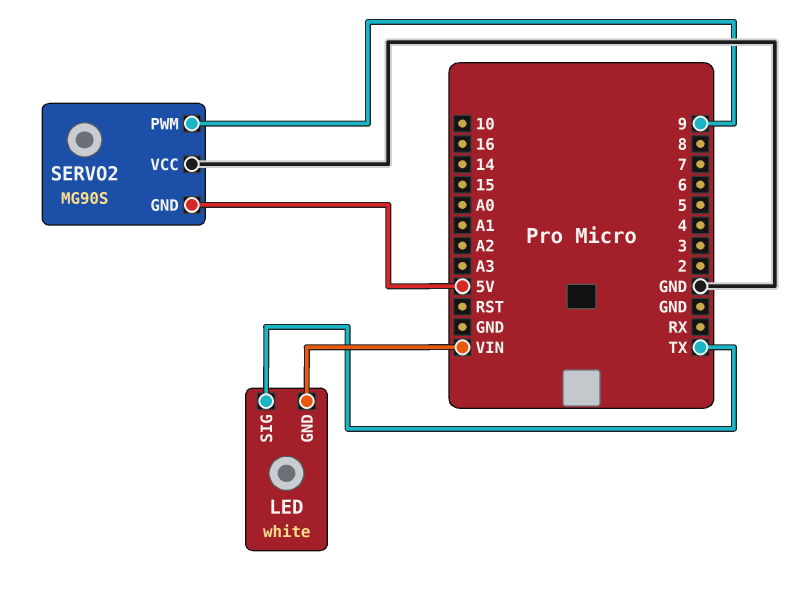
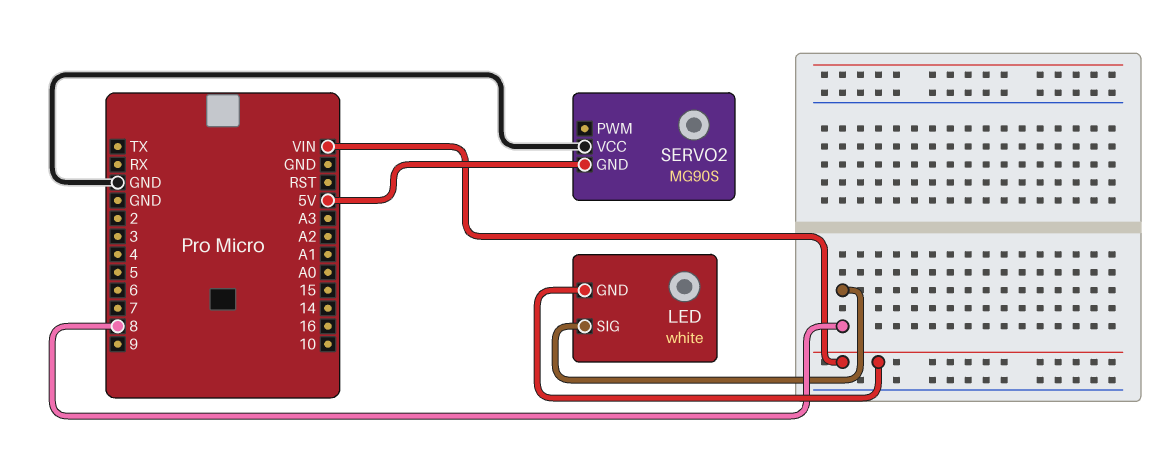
LED pin SIG: TX -> 8
SERVO2 pin PWM: 9 -> none

